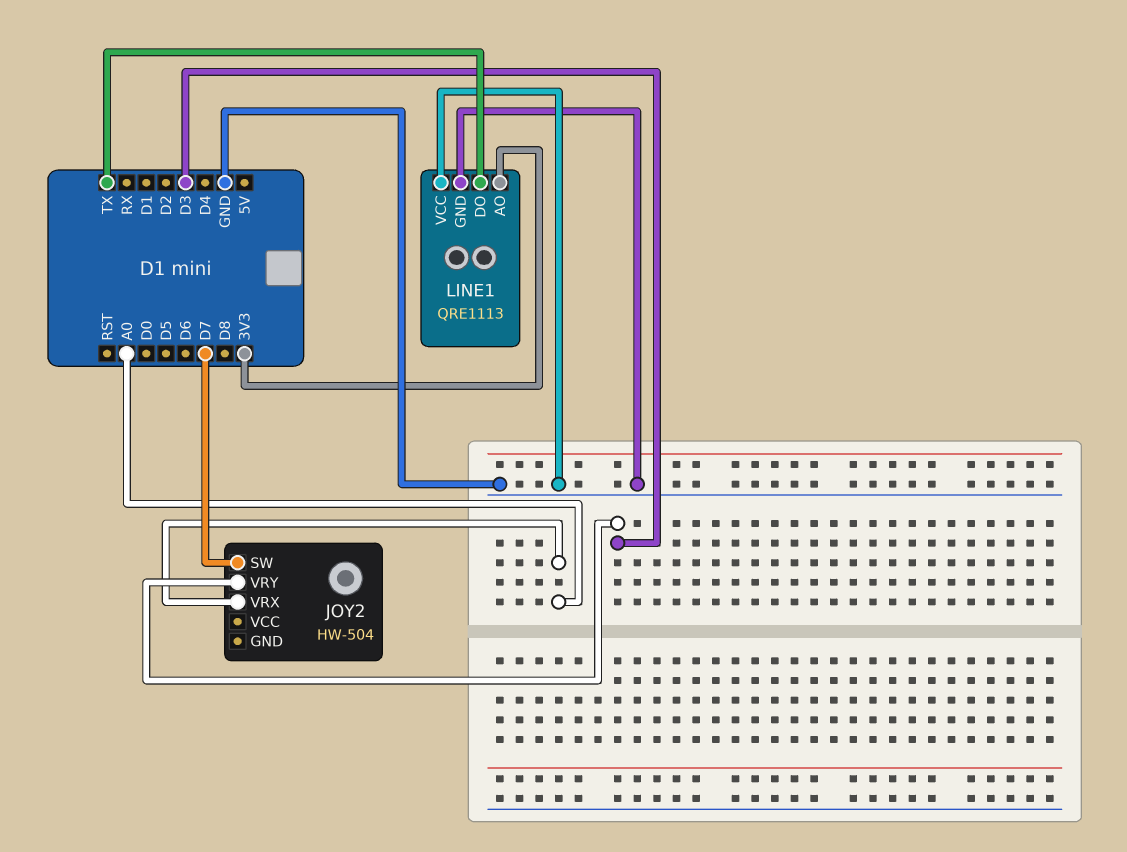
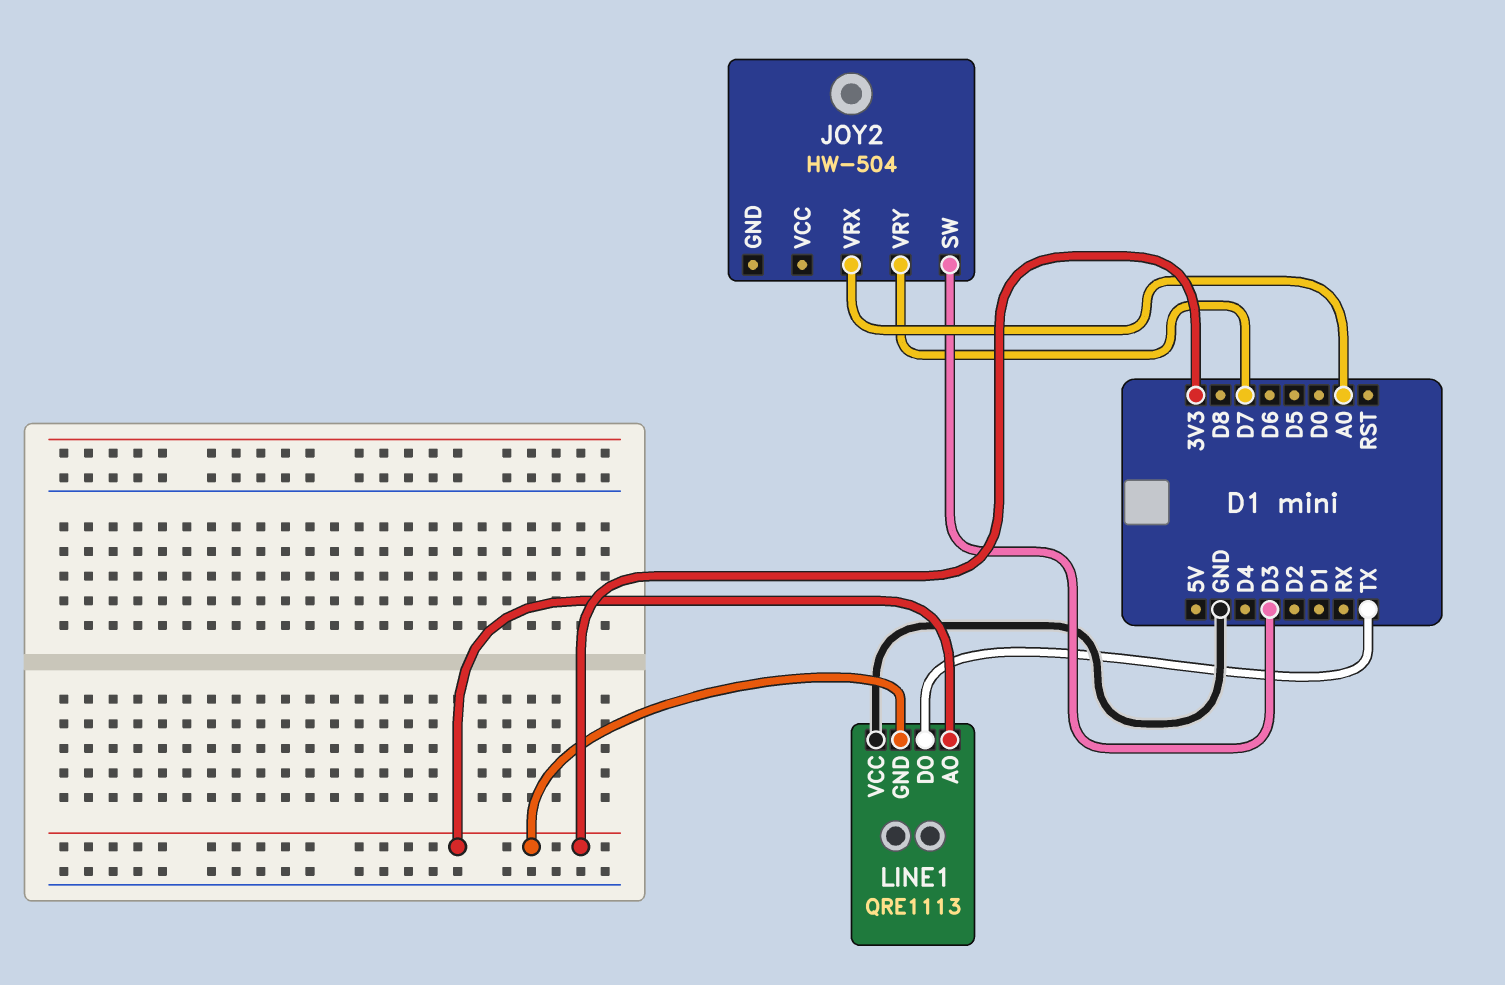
JOY2 pin SW: D7 -> D3
JOY2 pin VRY: D3 -> D7
LINE1 pin GND: GND -> 3V3

